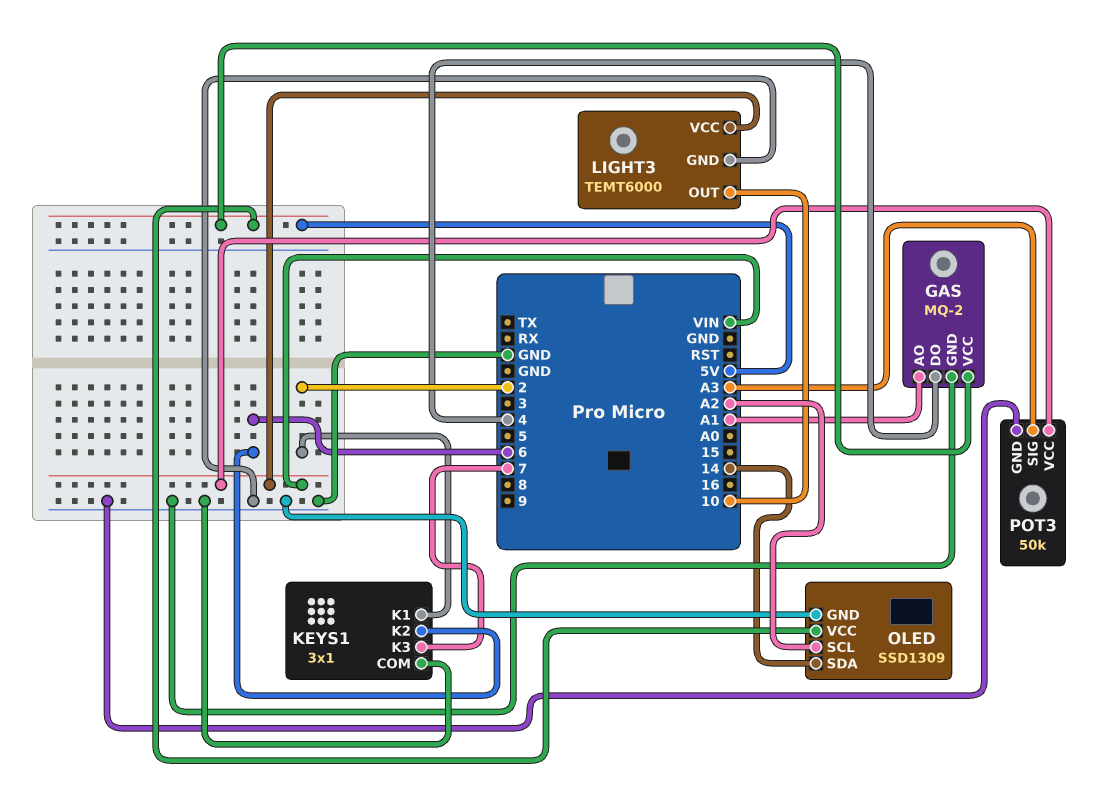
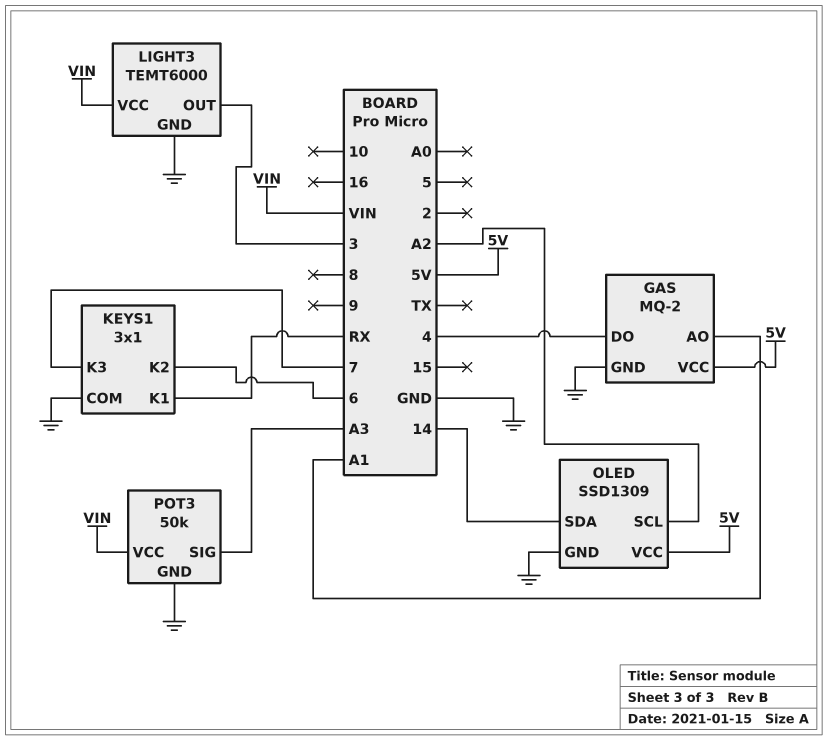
KEYS1 pin K1: 2 -> RX
LIGHT3 pin OUT: 10 -> 3

